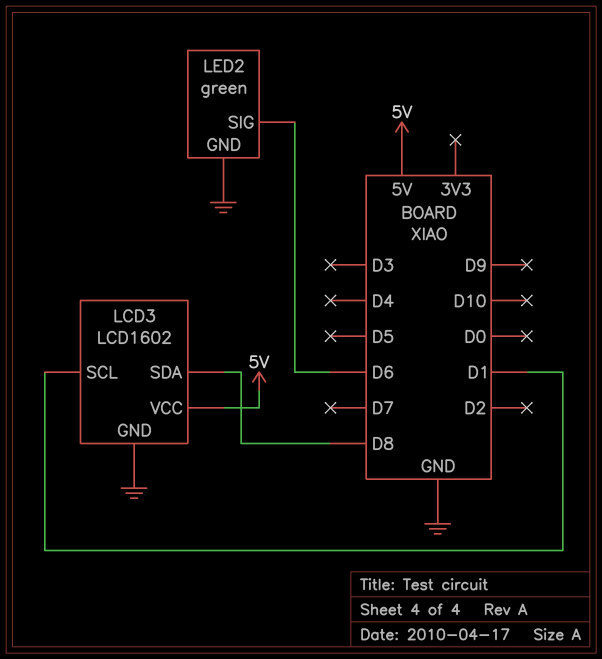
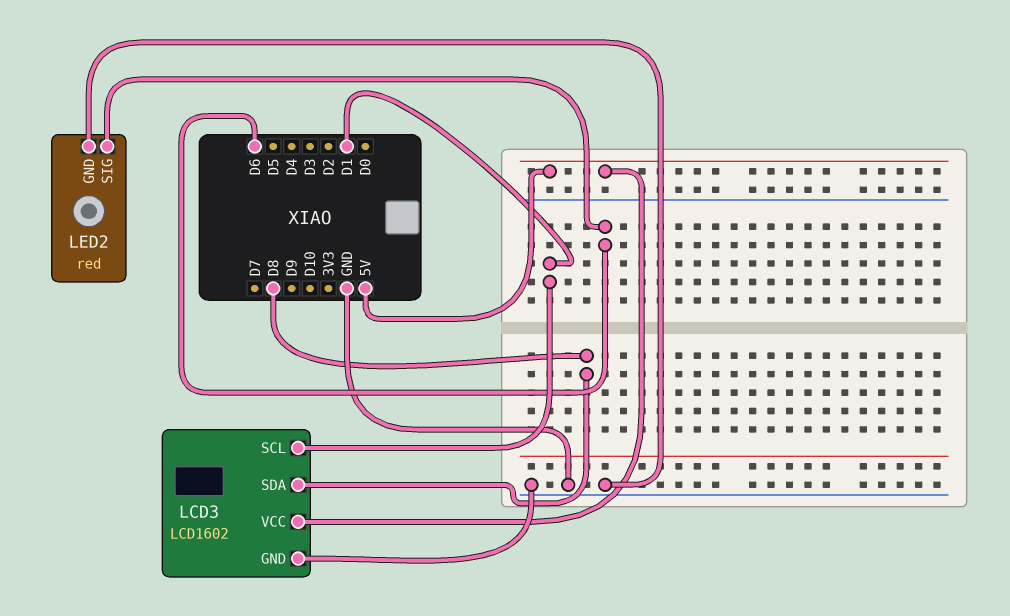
LED2: green -> red

